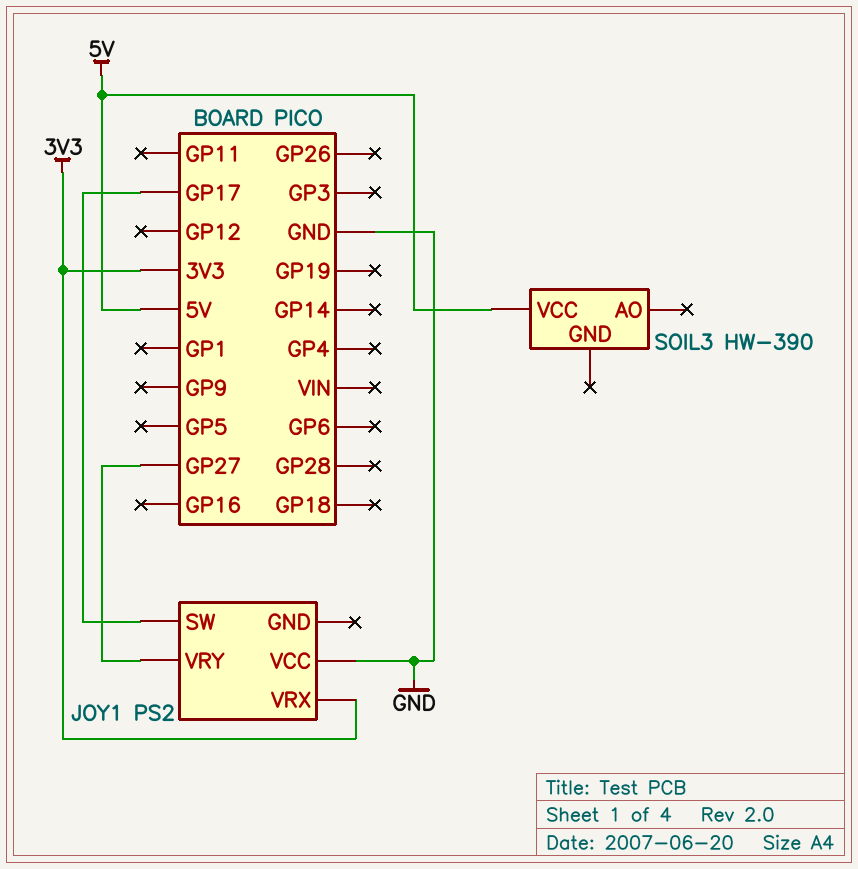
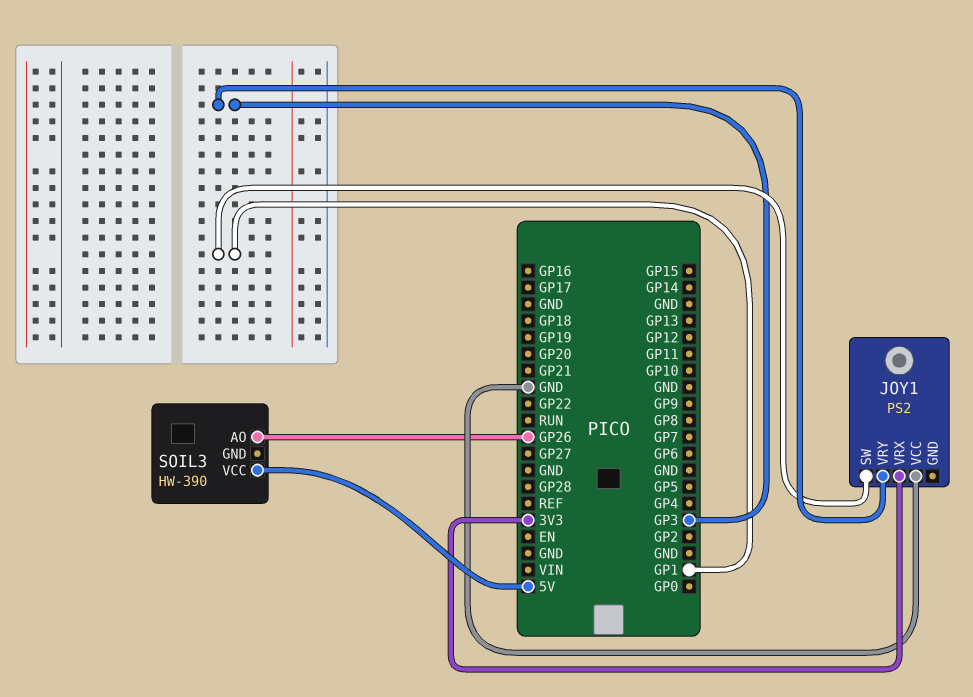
JOY1 pin SW: GP17 -> GP1
JOY1 pin VRY: GP27 -> GP3
SOIL3 pin AO: none -> GP26

